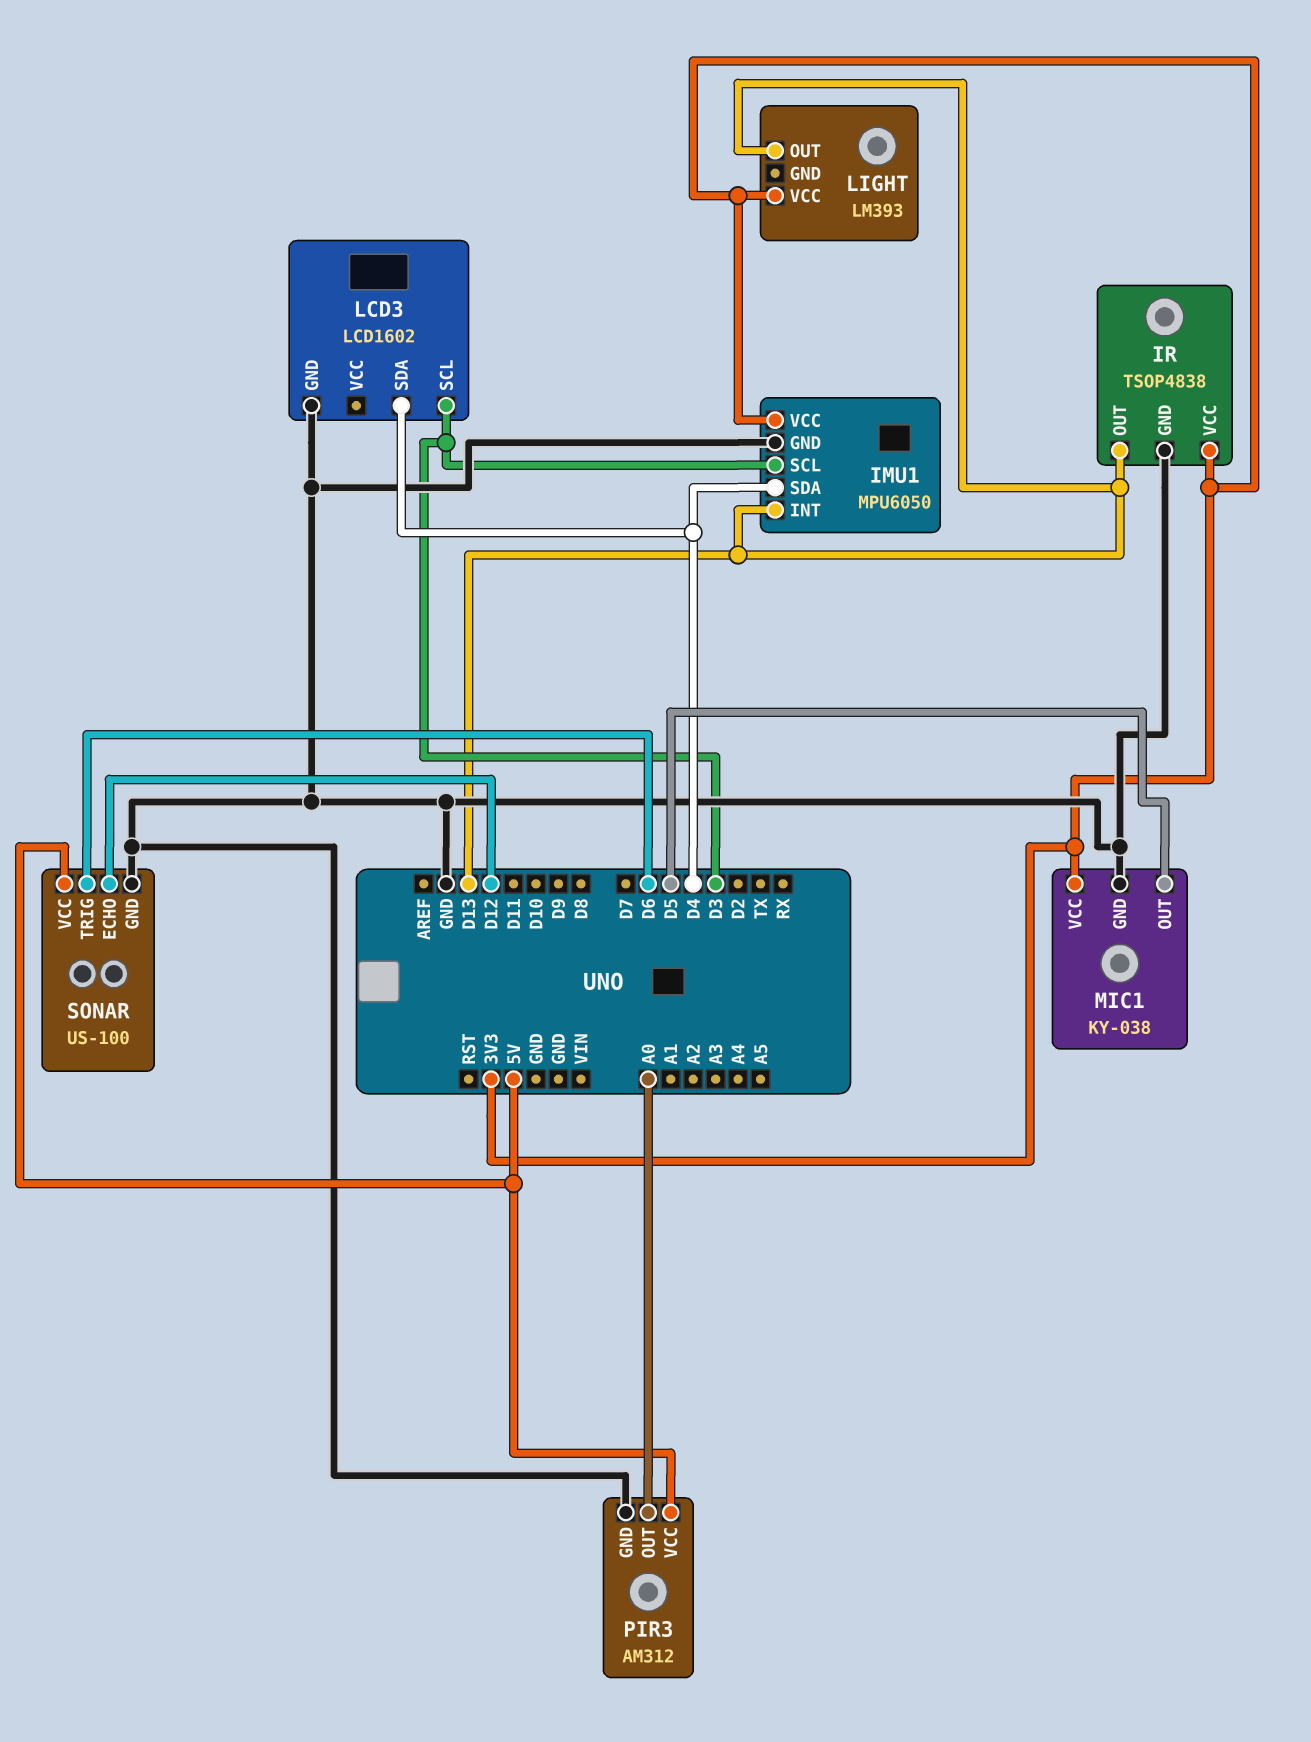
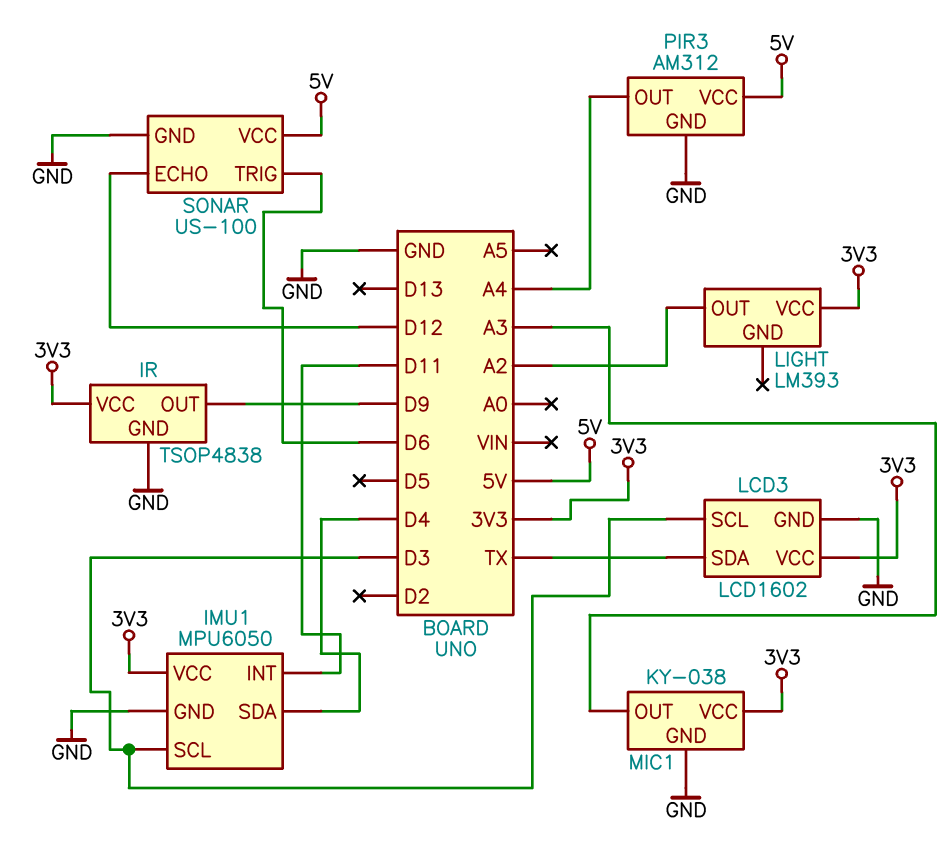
IMU1 pin INT: D13 -> D11
IR pin OUT: D13 -> D9
LCD3 pin SDA: D4 -> TX
LCD3 pin VCC: none -> 3V3
LIGHT pin OUT: D13 -> A2
MIC1 pin OUT: D5 -> A3
PIR3 pin OUT: A0 -> A4

